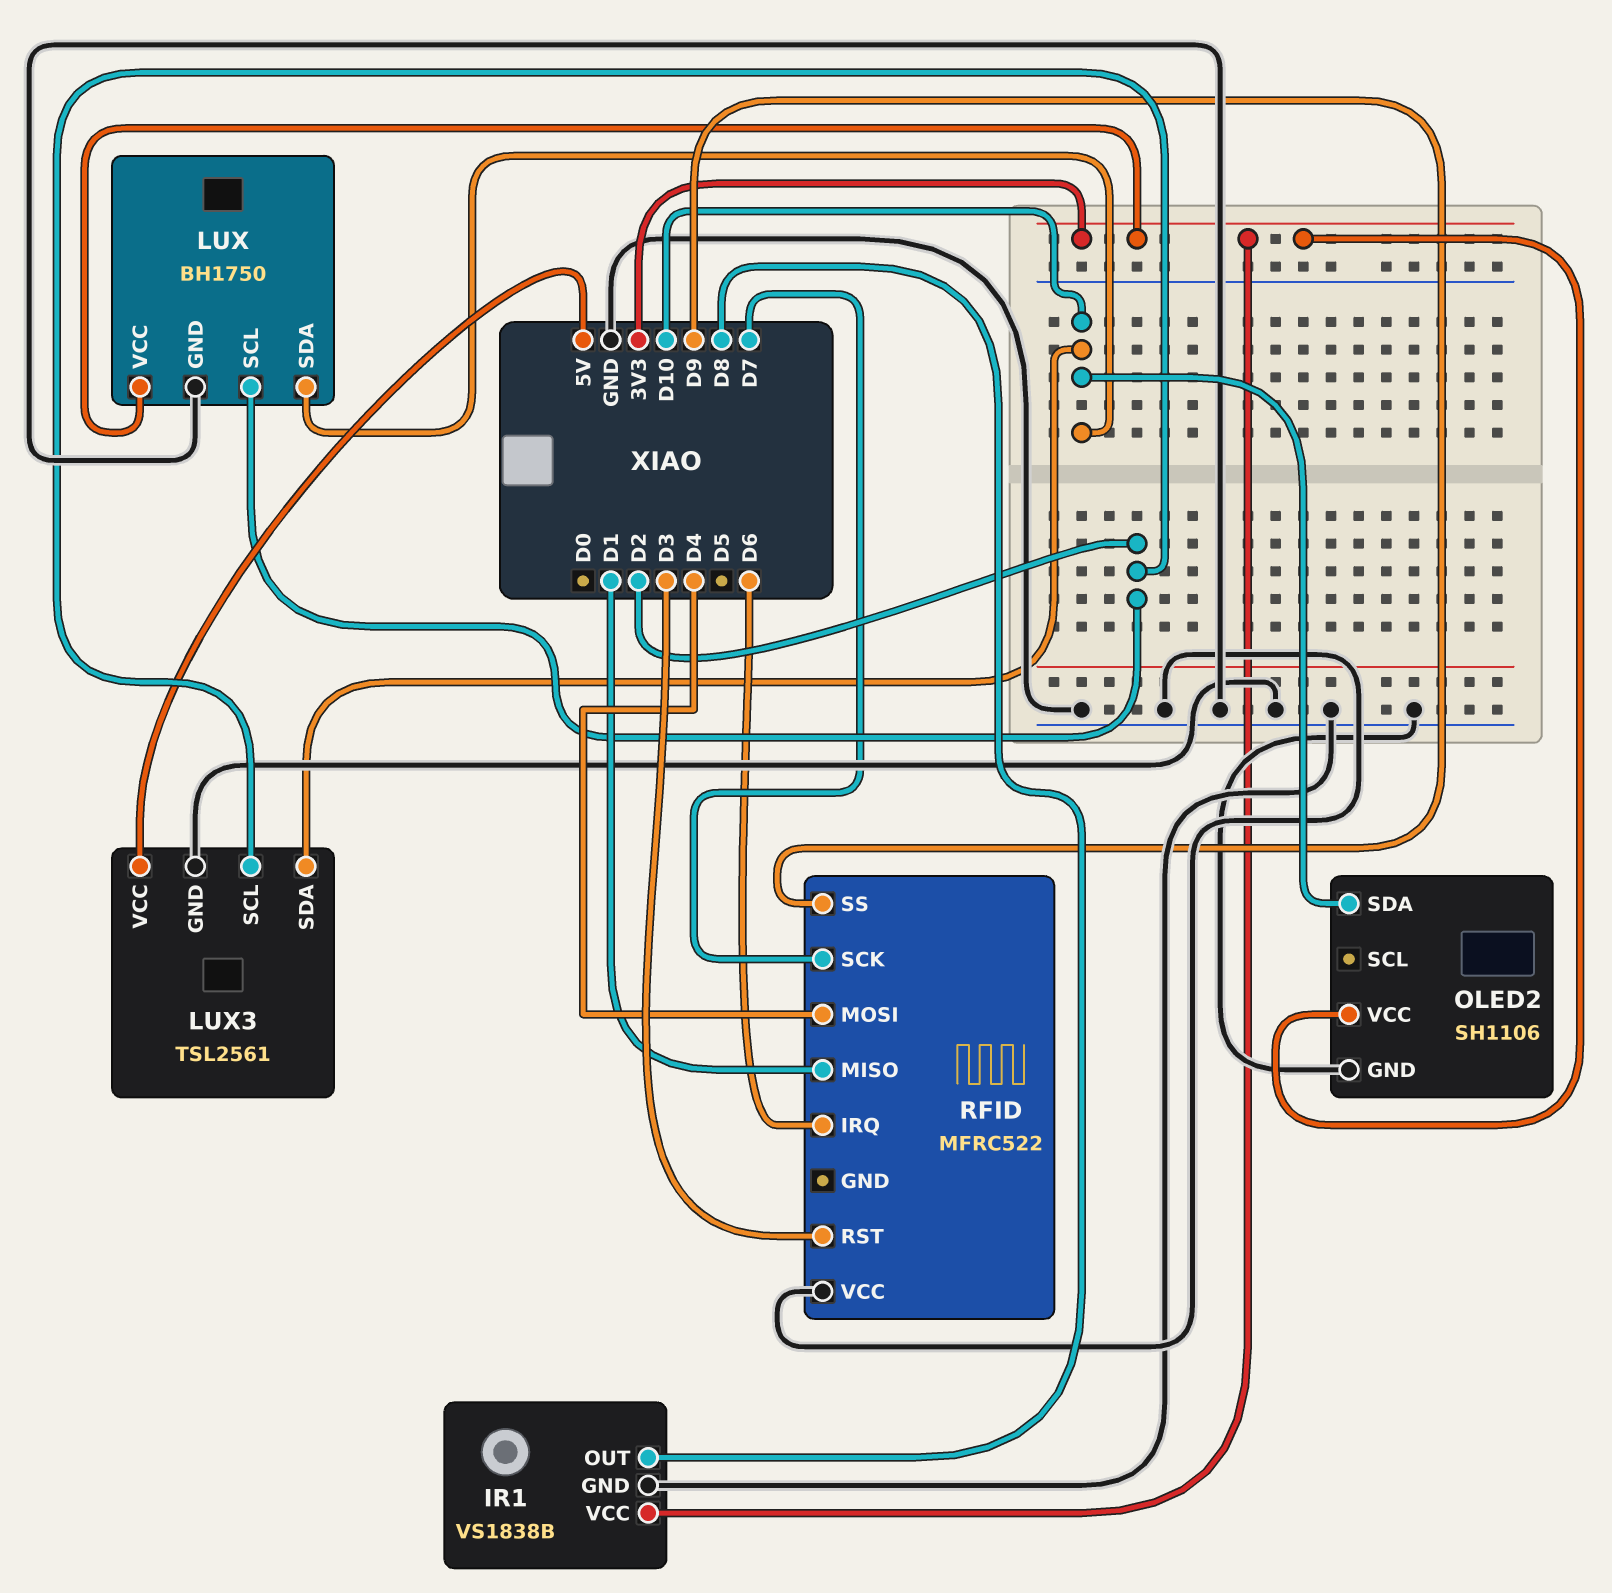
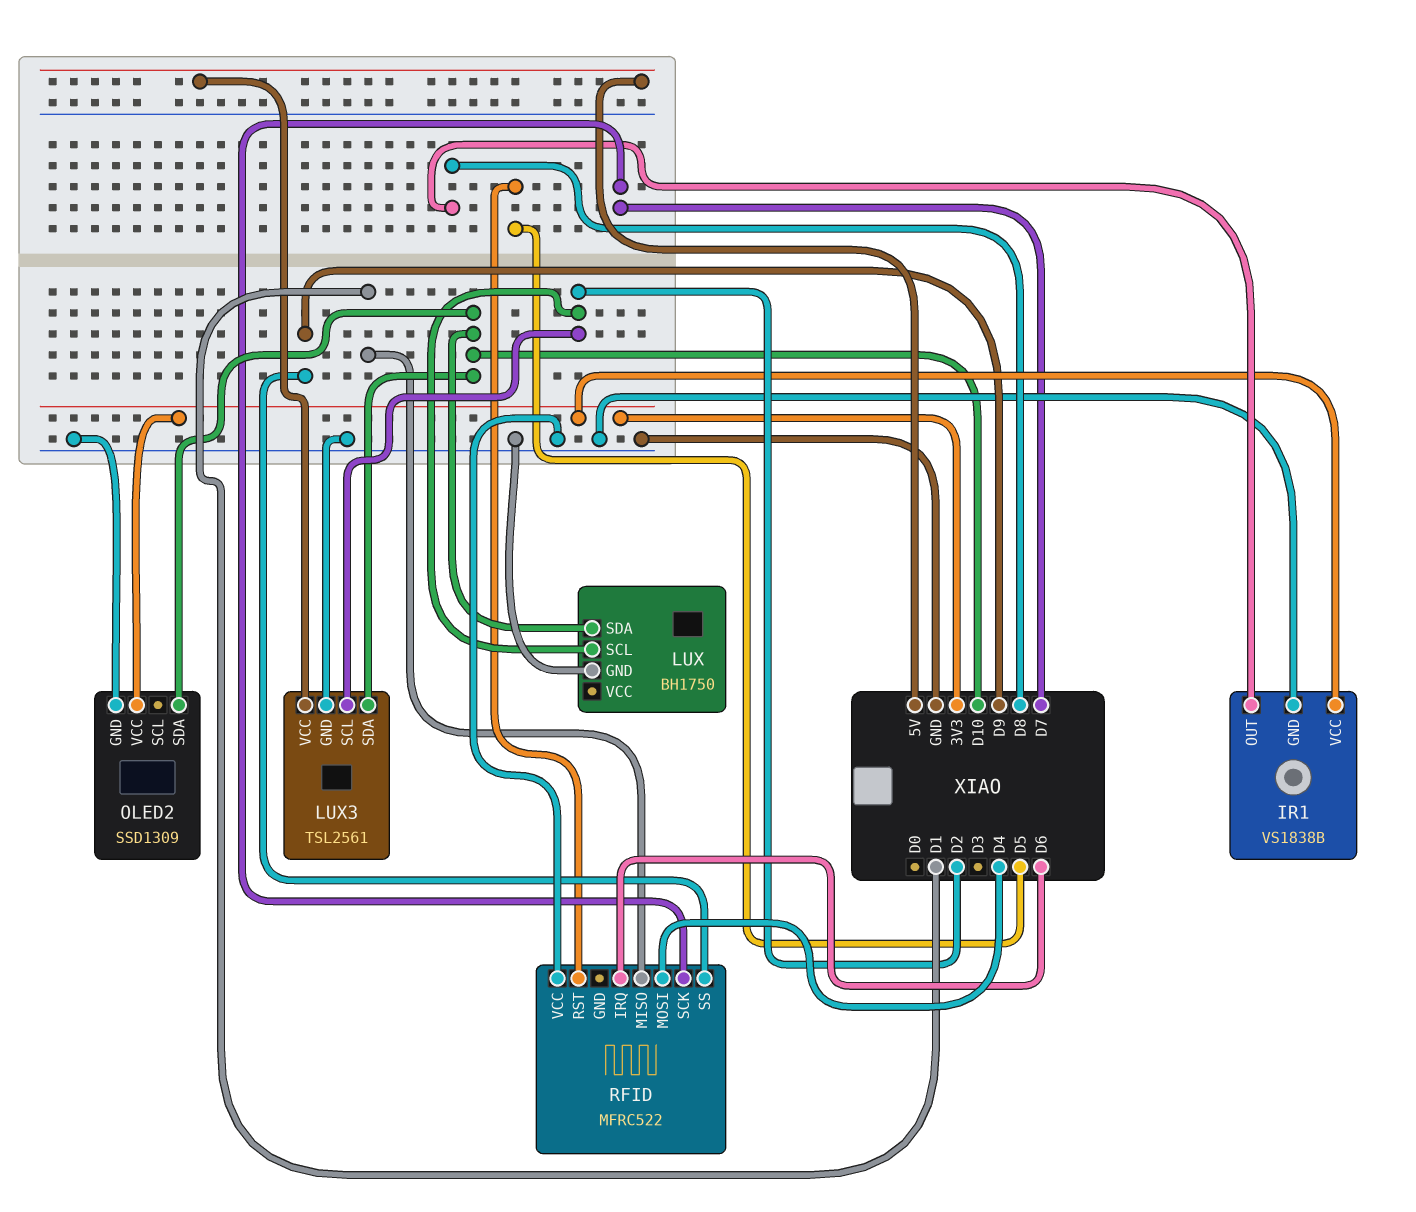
LUX pin VCC: 3V3 -> none
OLED2: SH1106 -> SSD1309
RFID pin RST: D3 -> D5

